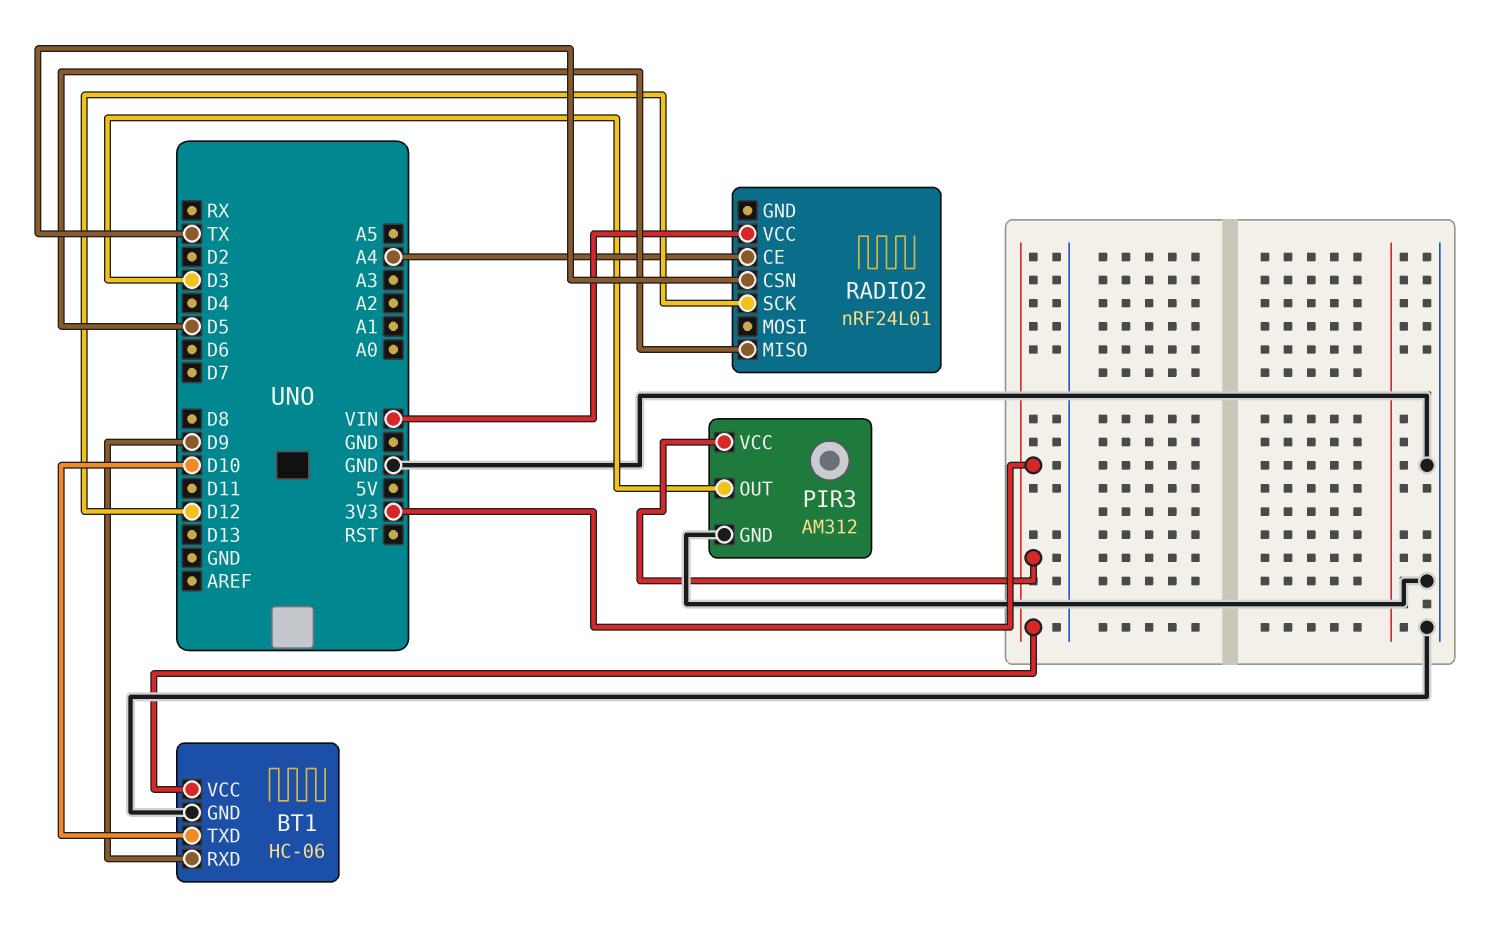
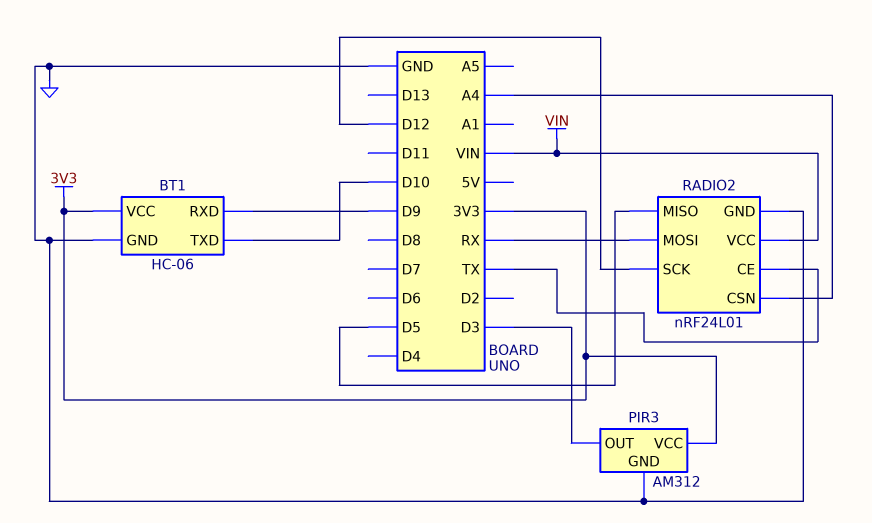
RADIO2 pin CE: A4 -> TX
RADIO2 pin CSN: TX -> A4
RADIO2 pin GND: none -> GND
RADIO2 pin MOSI: none -> RX

